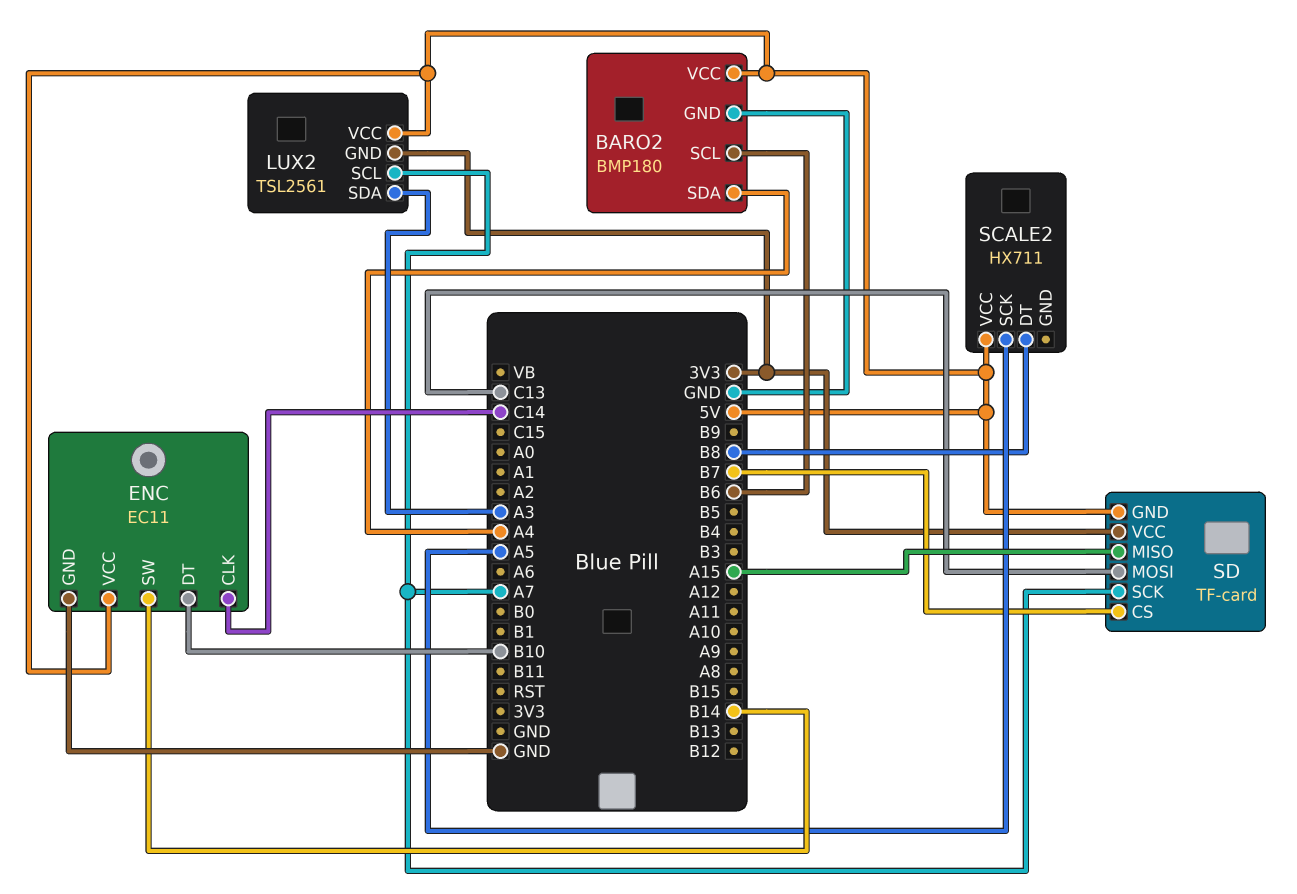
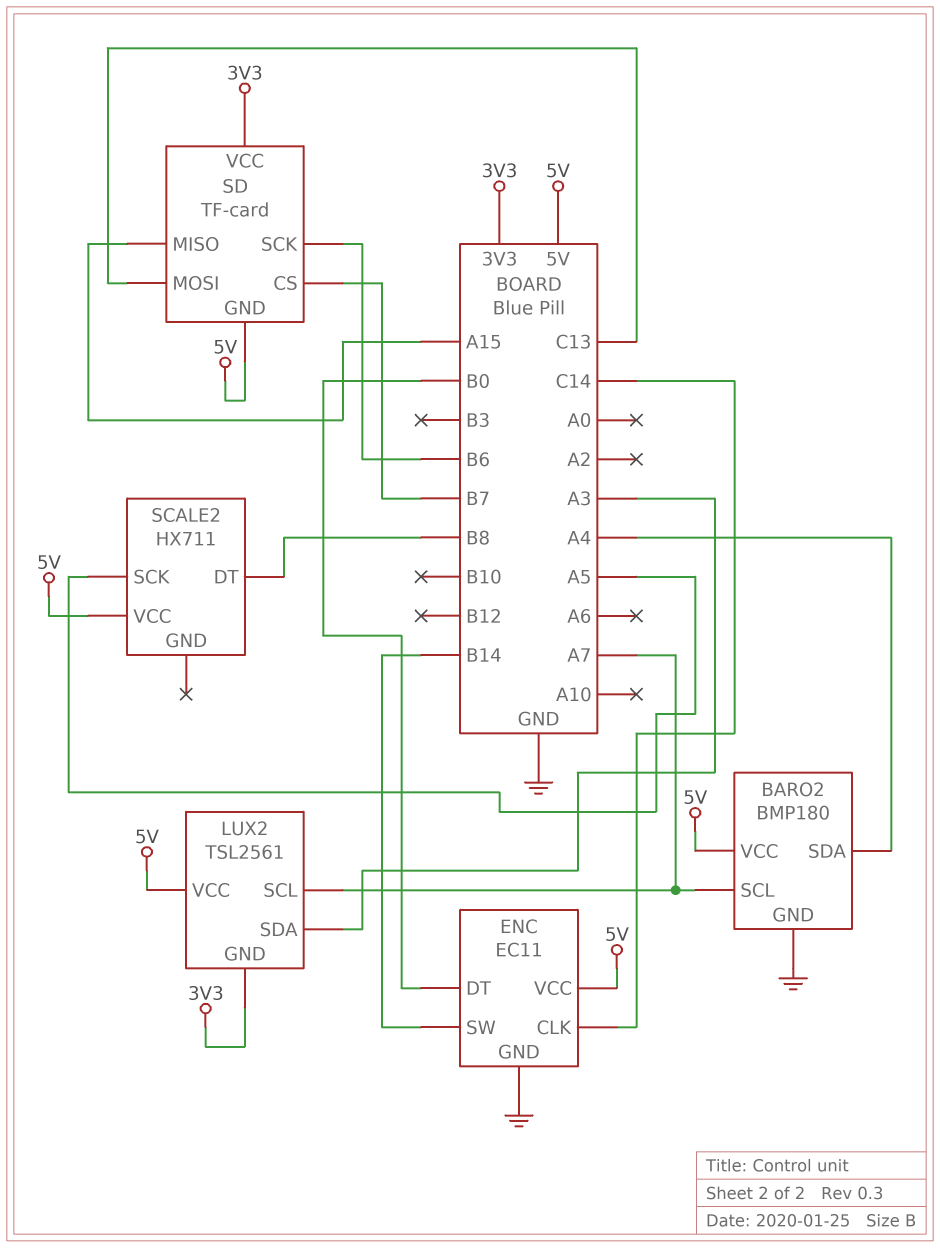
BARO2 pin SCL: B6 -> A7
ENC pin DT: B10 -> B0
SD pin SCK: A7 -> B6

